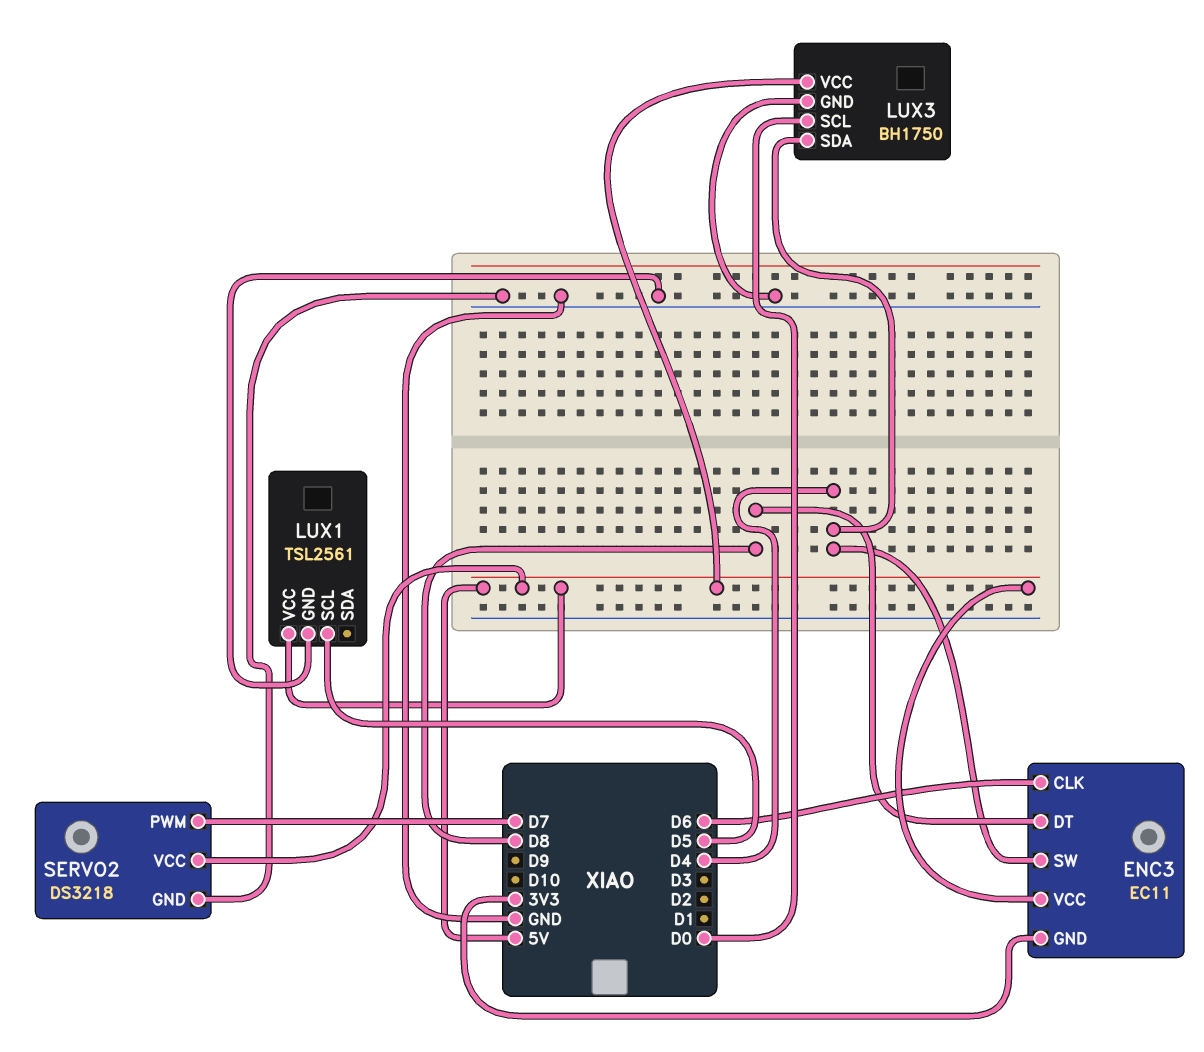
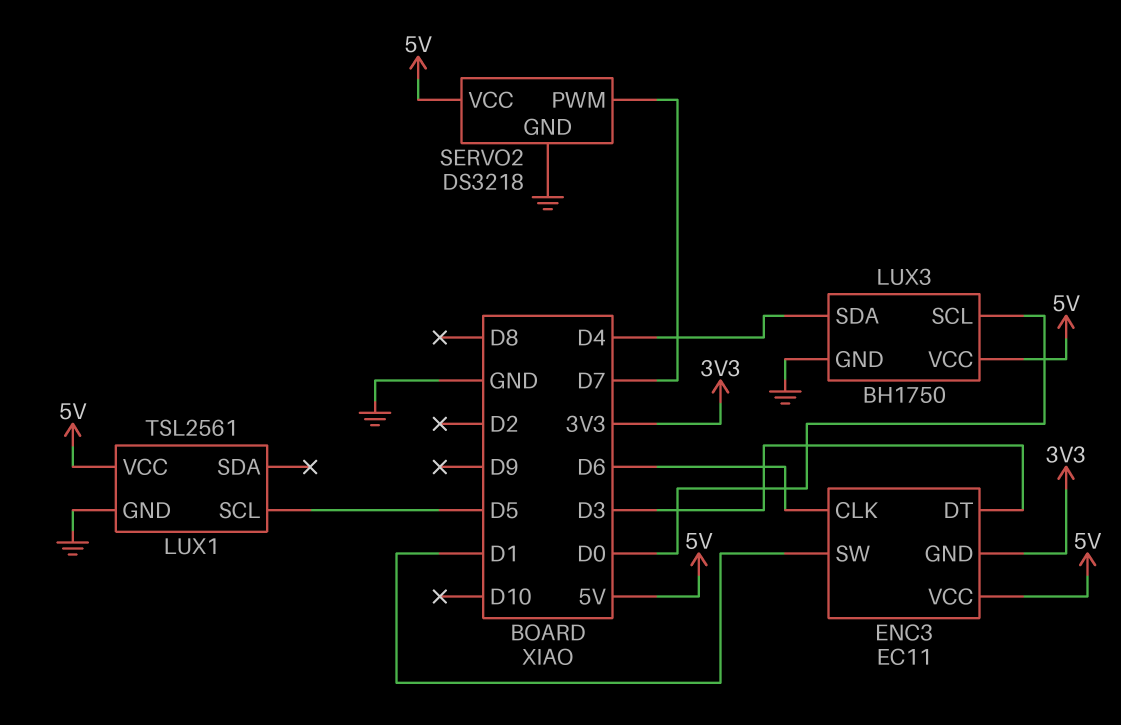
ENC3 pin DT: D8 -> D3
ENC3 pin SW: D4 -> D1

